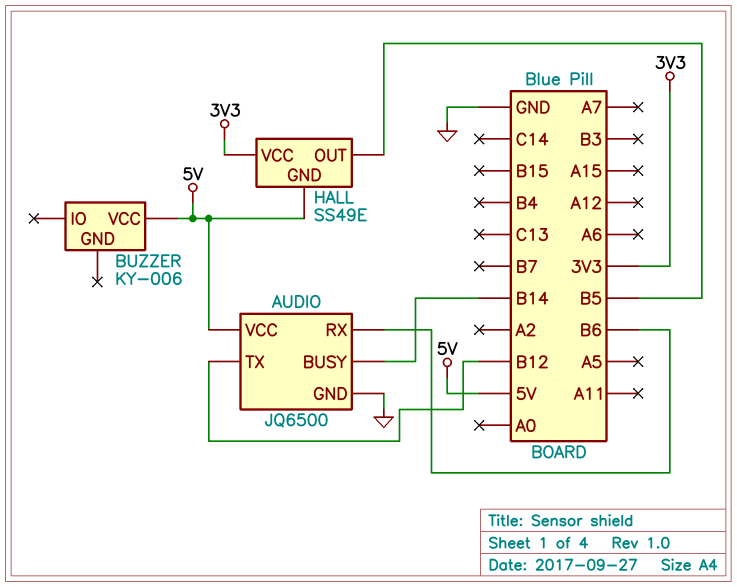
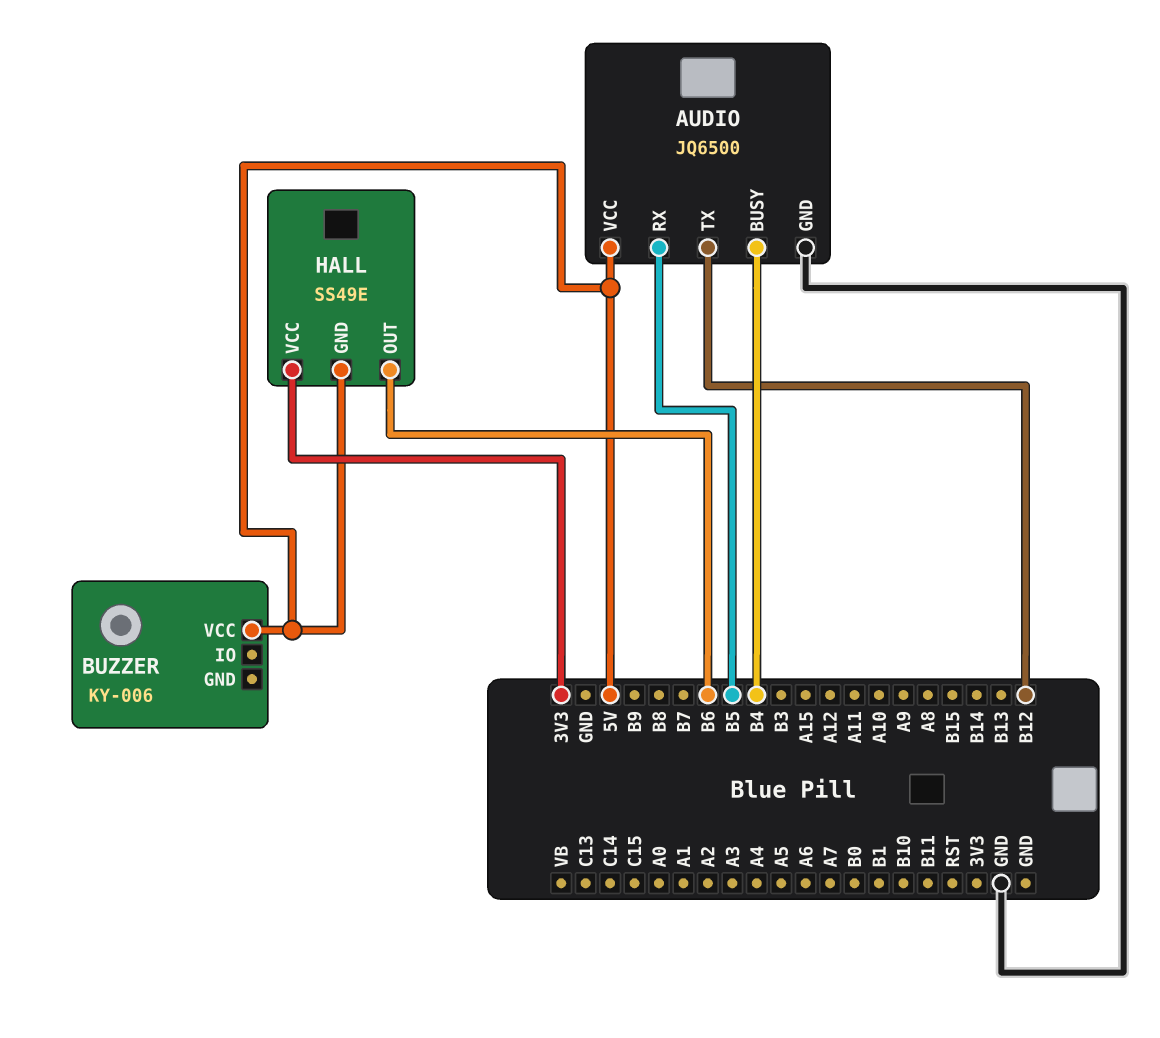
AUDIO pin BUSY: B14 -> B4
AUDIO pin RX: B6 -> B5
HALL pin OUT: B5 -> B6

